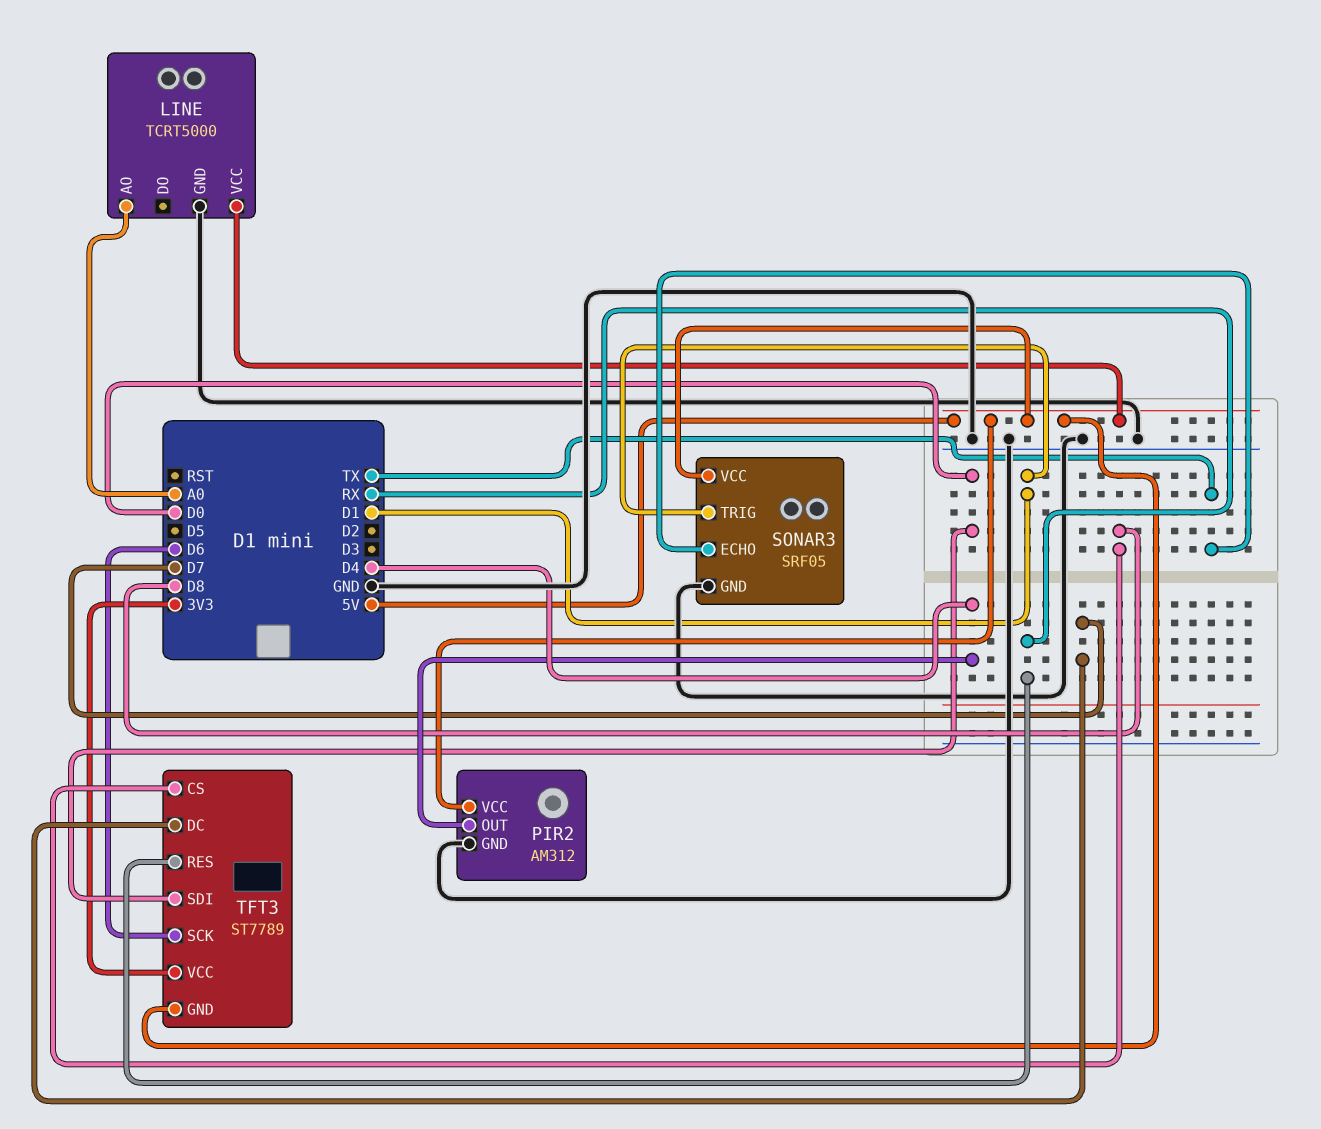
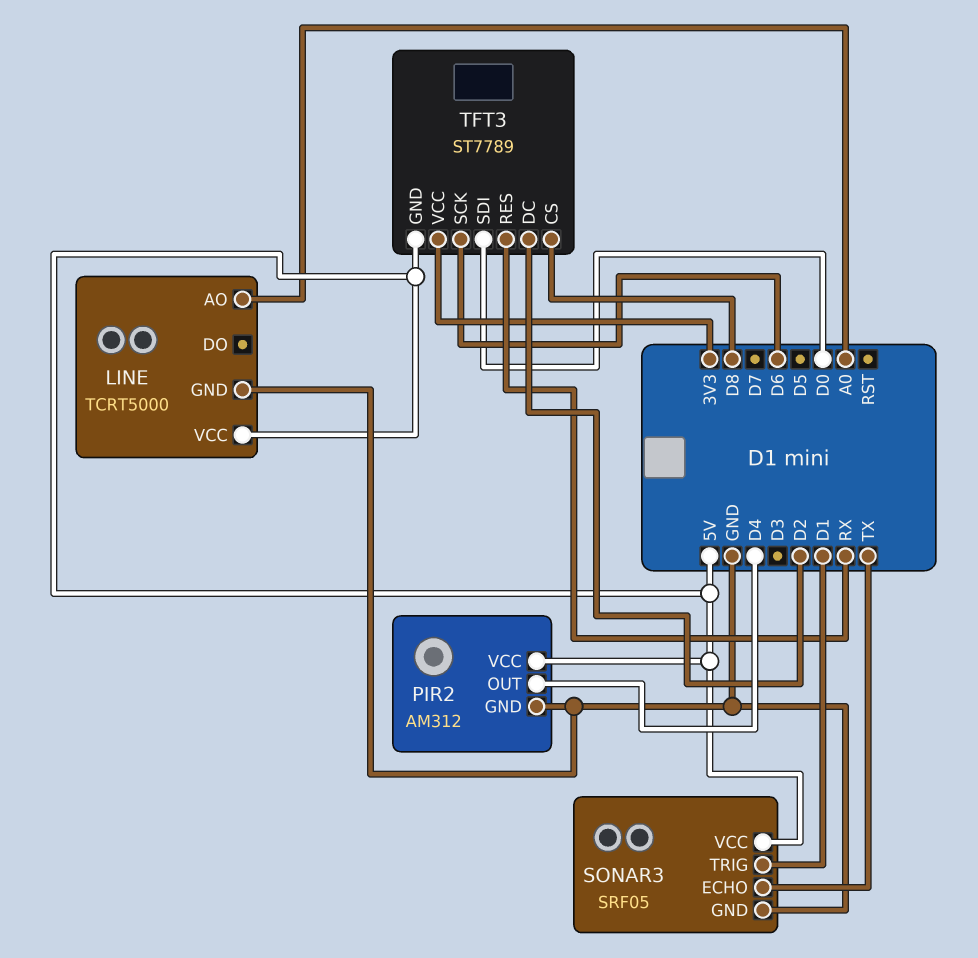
TFT3 pin DC: D7 -> D2

